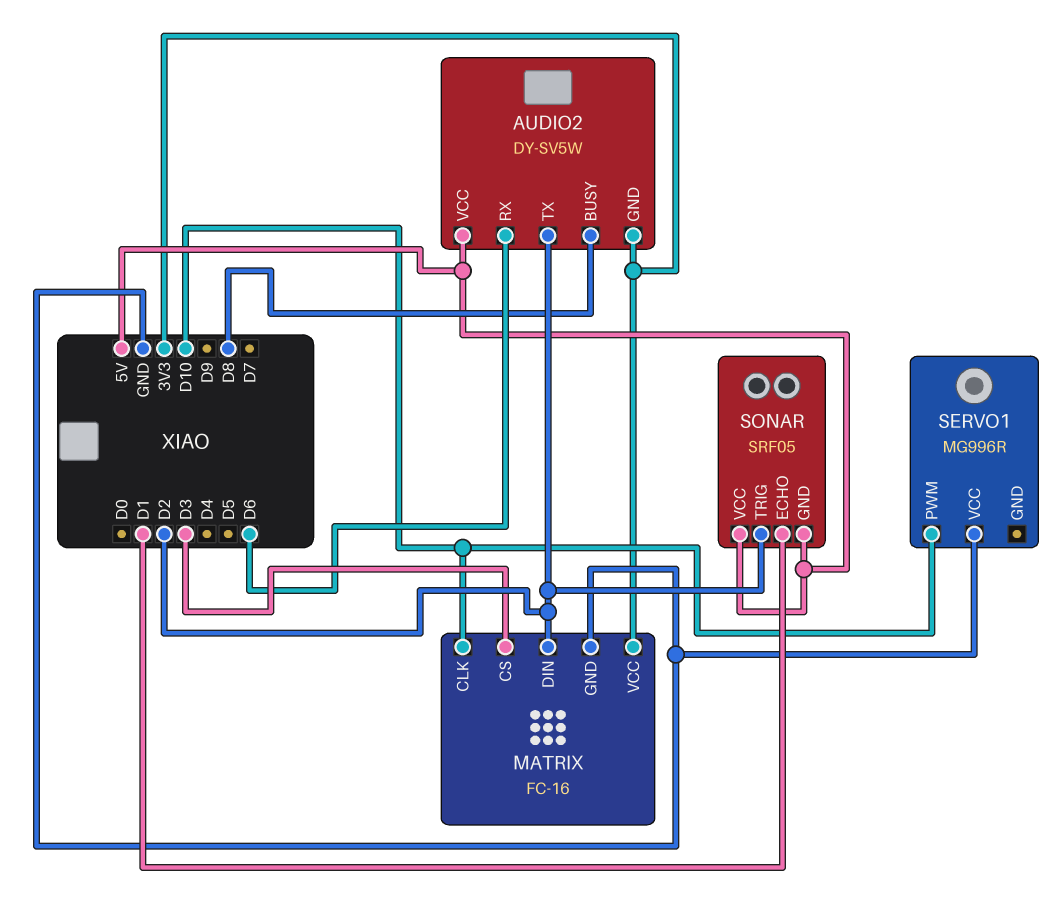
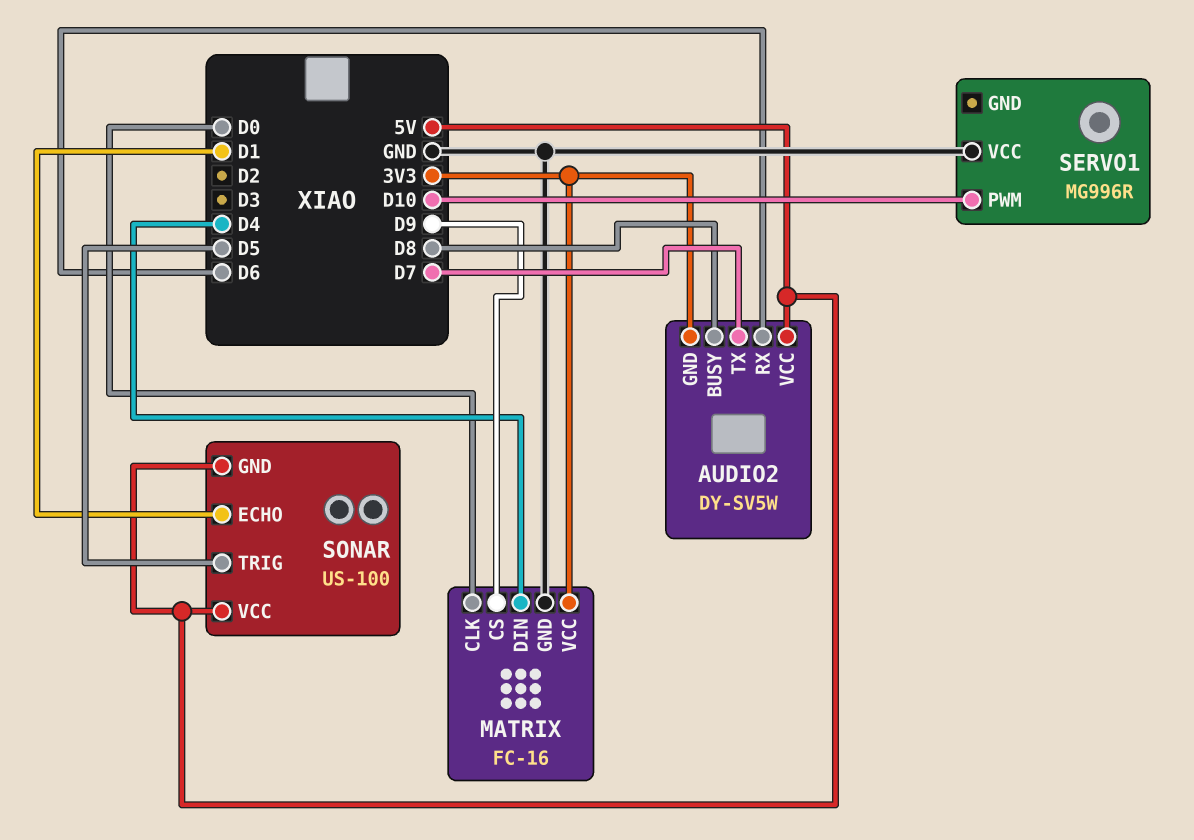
AUDIO2 pin TX: D2 -> D7
MATRIX pin CLK: D10 -> D0
MATRIX pin CS: D3 -> D9
MATRIX pin DIN: D2 -> D4
SONAR: SRF05 -> US-100
SONAR pin TRIG: D2 -> D5

